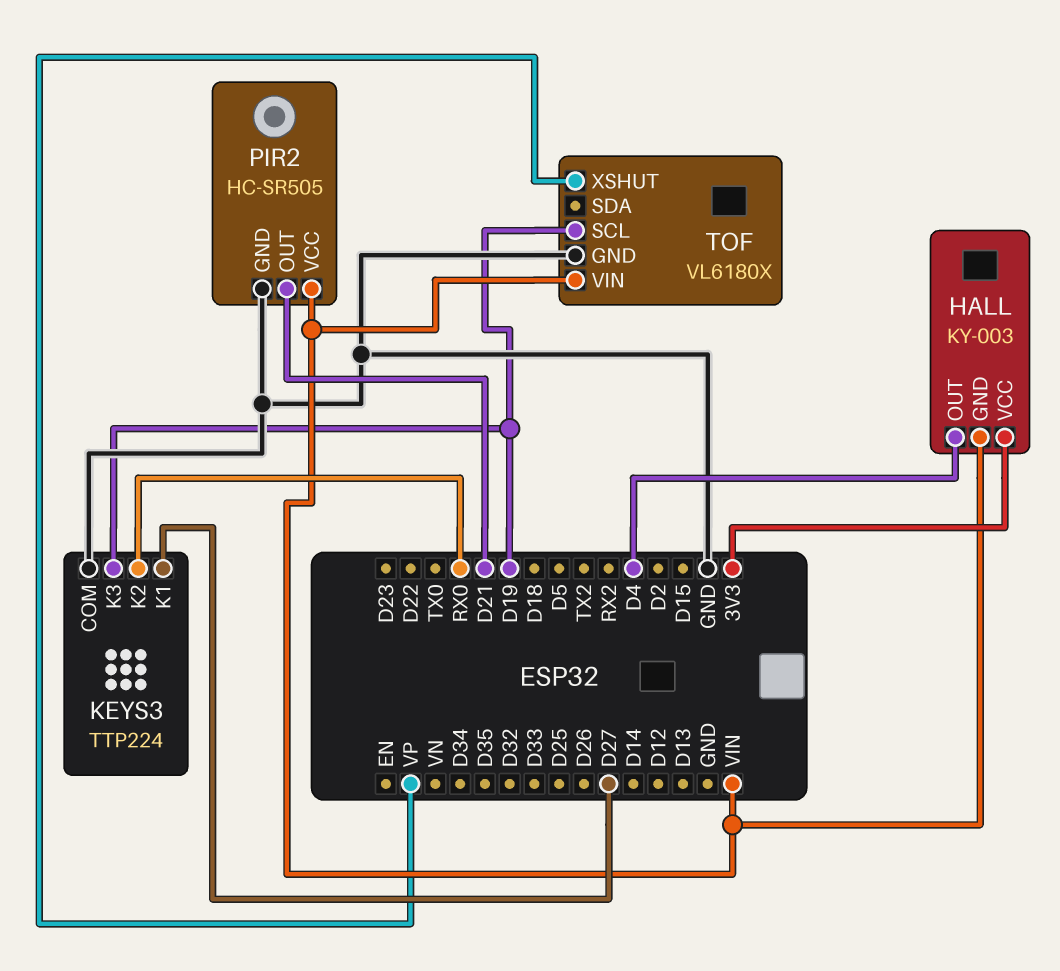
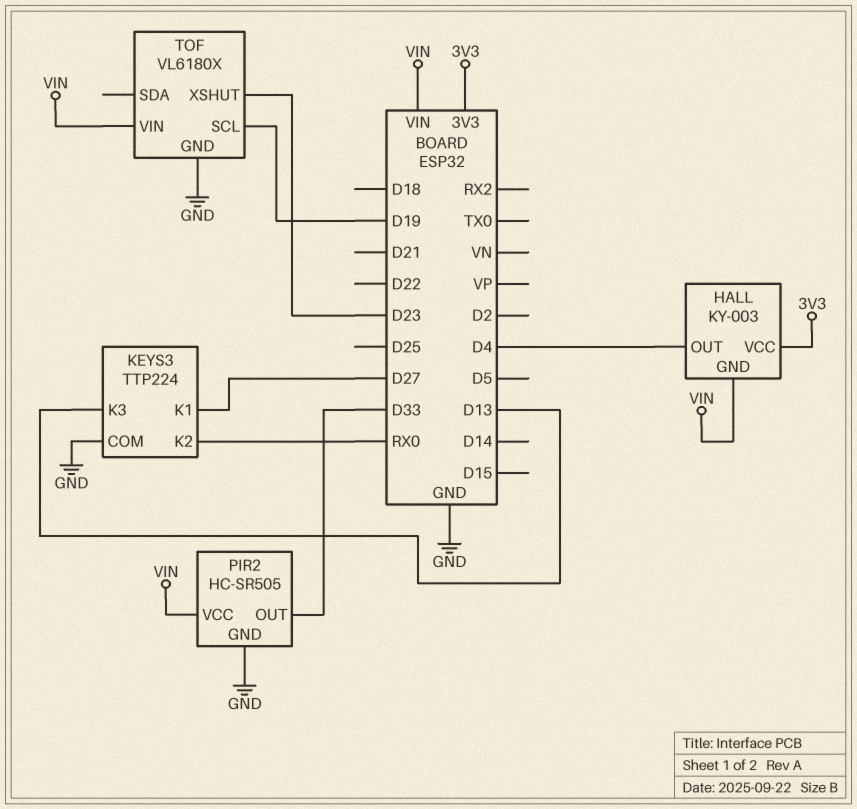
KEYS3 pin K3: D19 -> D13
PIR2 pin OUT: D21 -> D33
TOF pin XSHUT: VP -> D23

